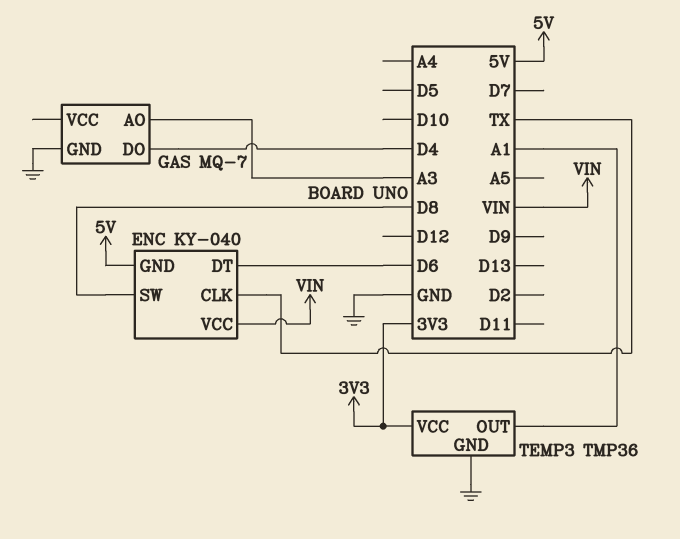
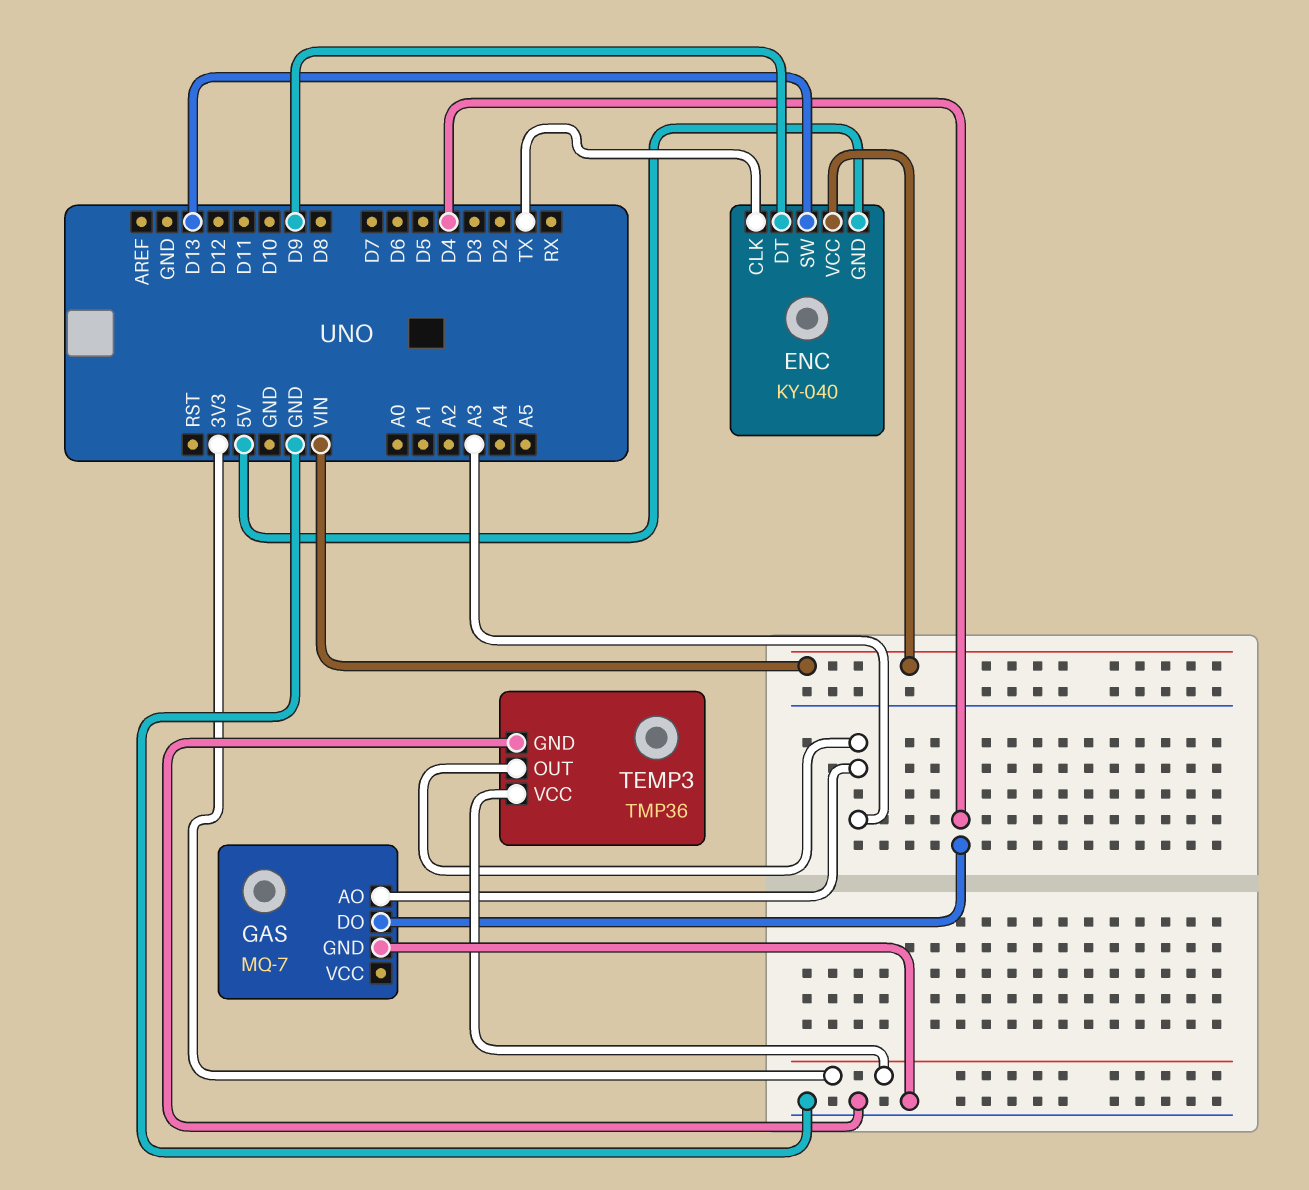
ENC pin DT: D6 -> D9
ENC pin SW: D8 -> D13
TEMP3 pin OUT: A1 -> A3

